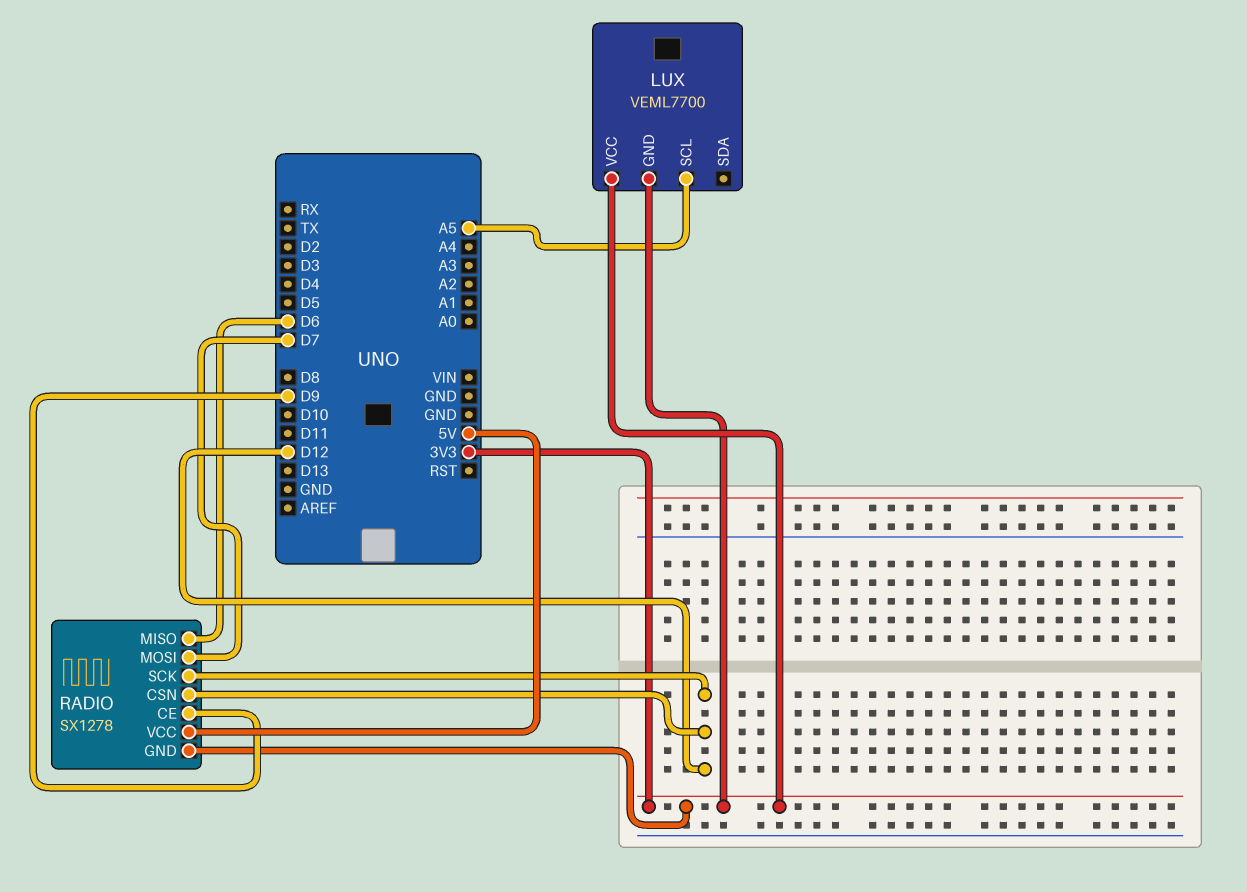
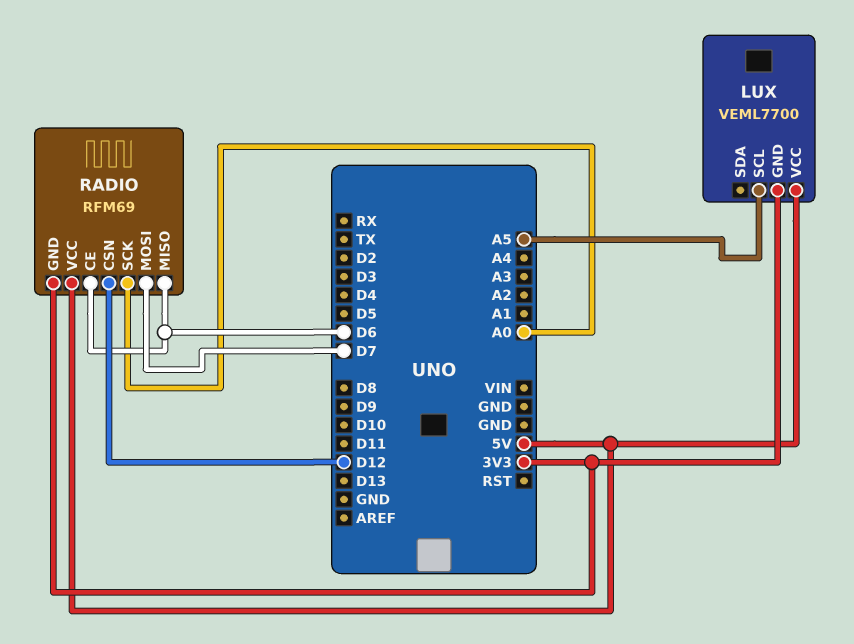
LUX pin VCC: 3V3 -> 5V
RADIO: SX1278 -> RFM69
RADIO pin CE: D9 -> D6
RADIO pin SCK: D12 -> A0

